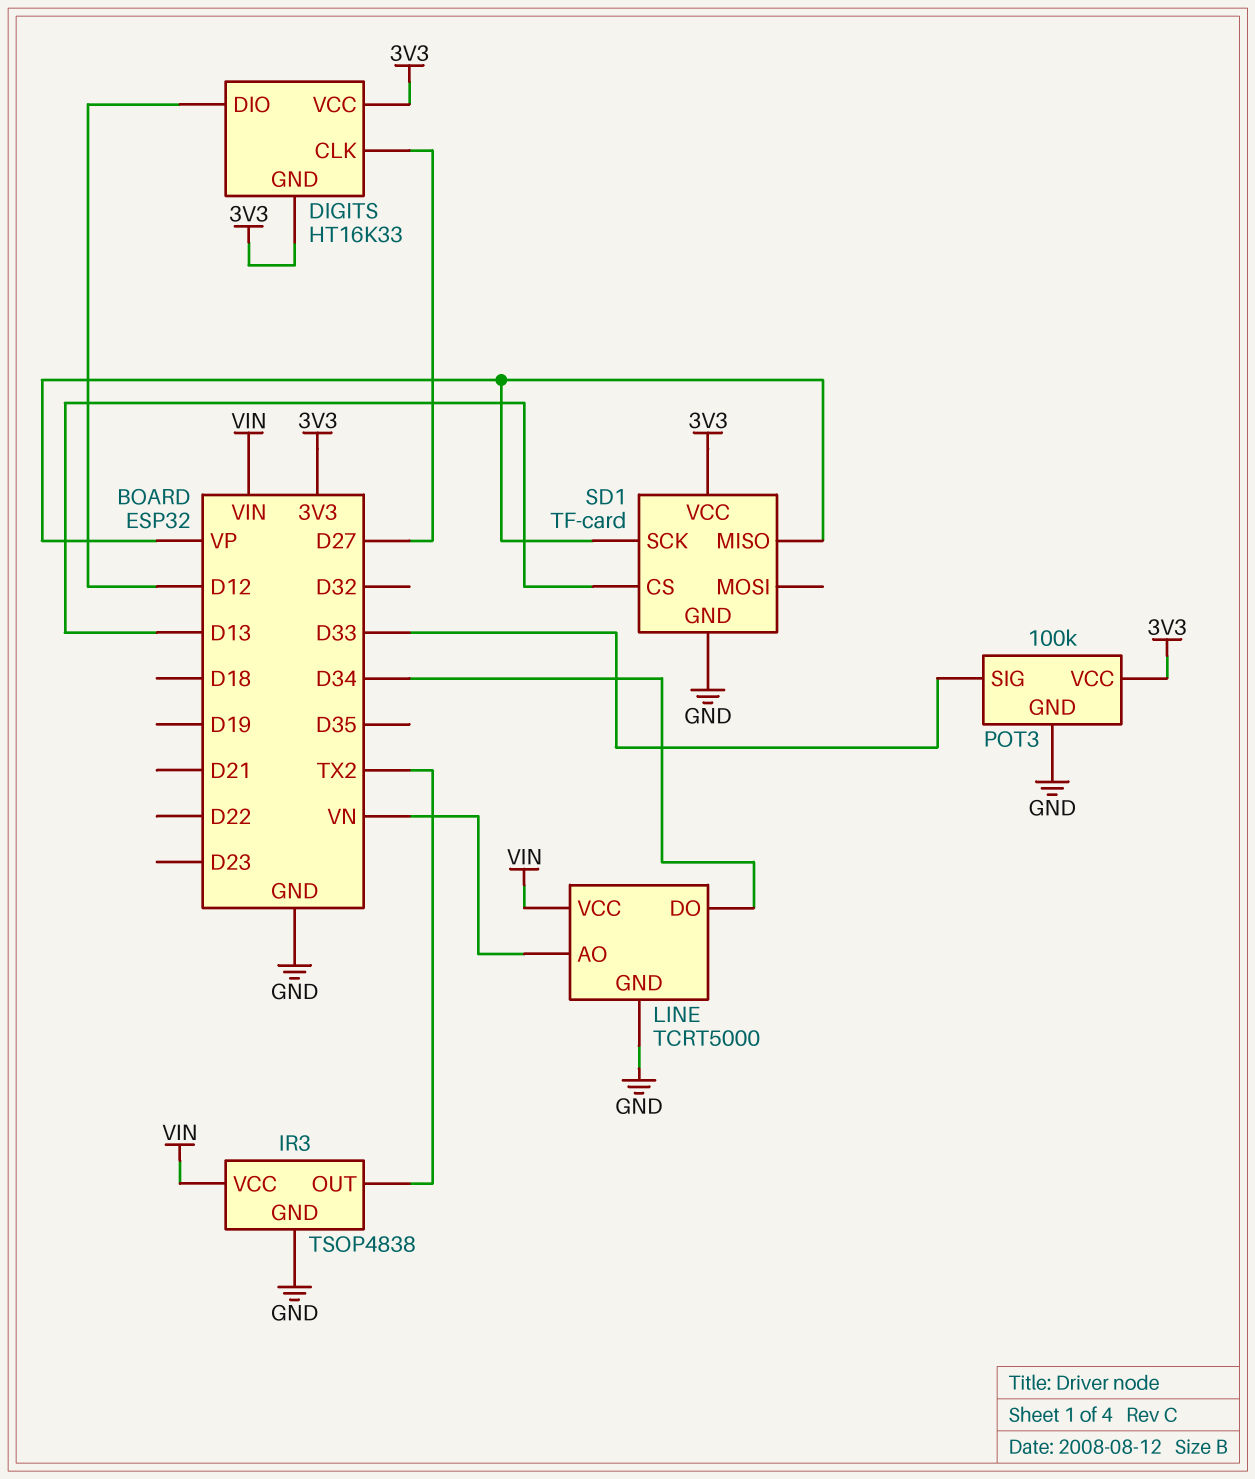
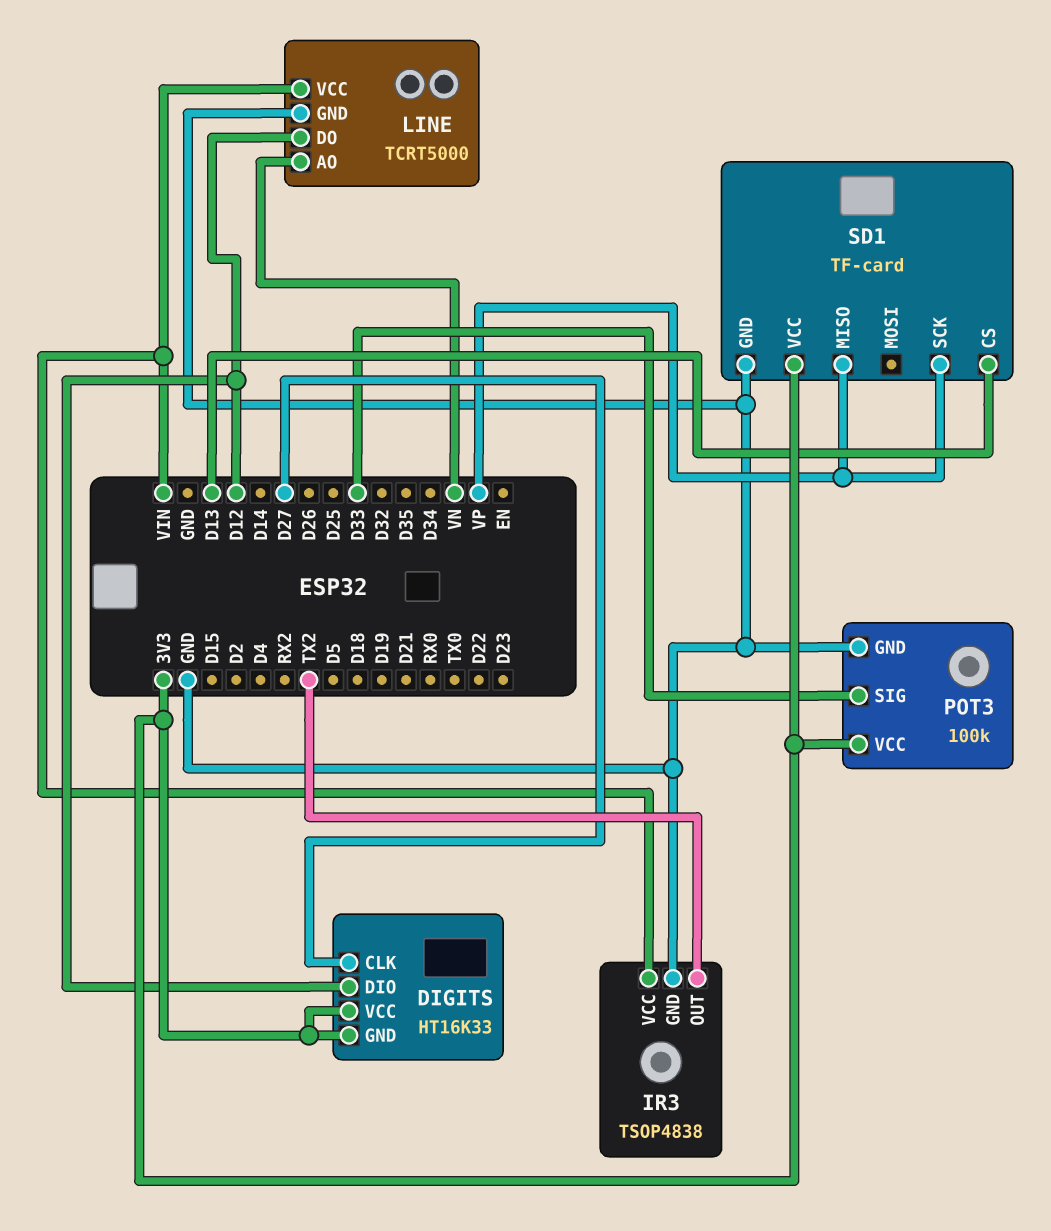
LINE pin DO: D34 -> D12

